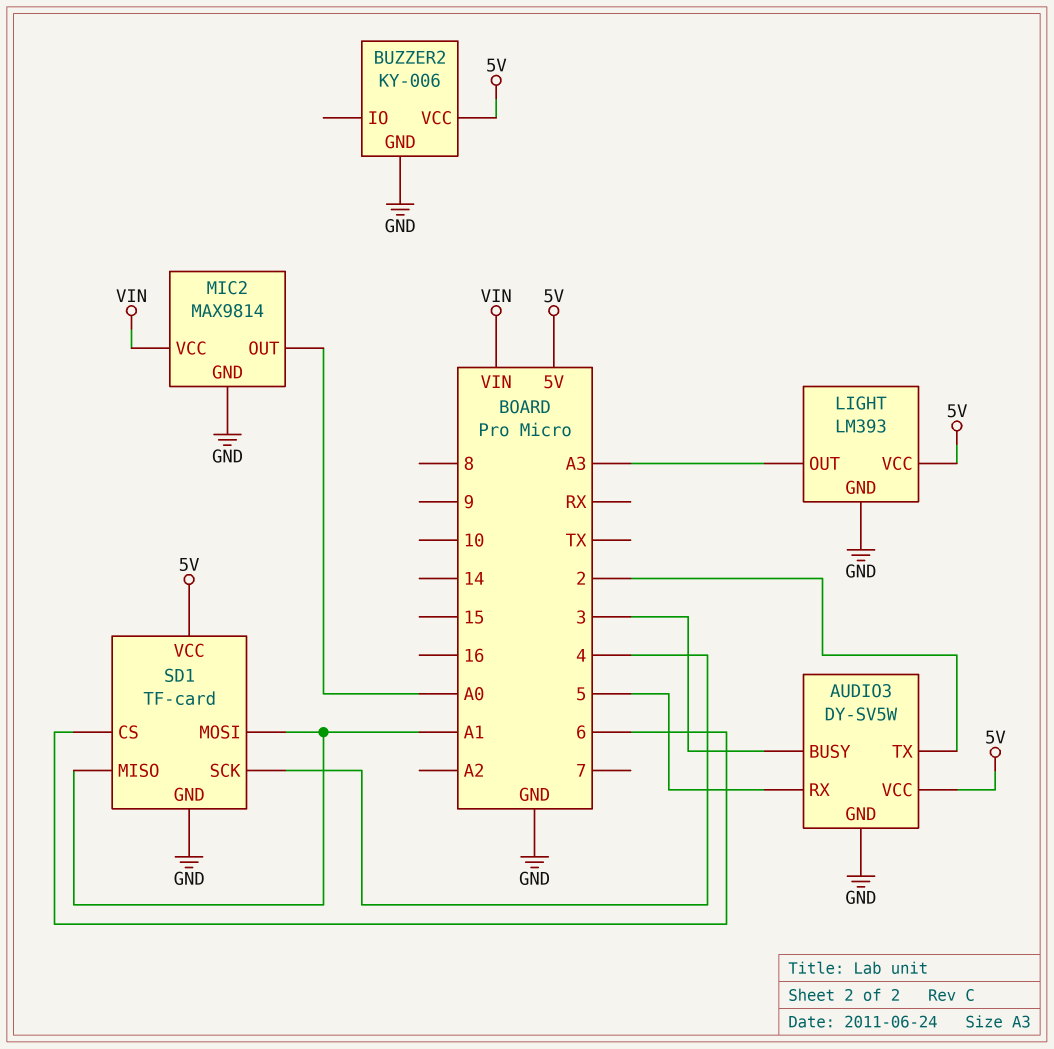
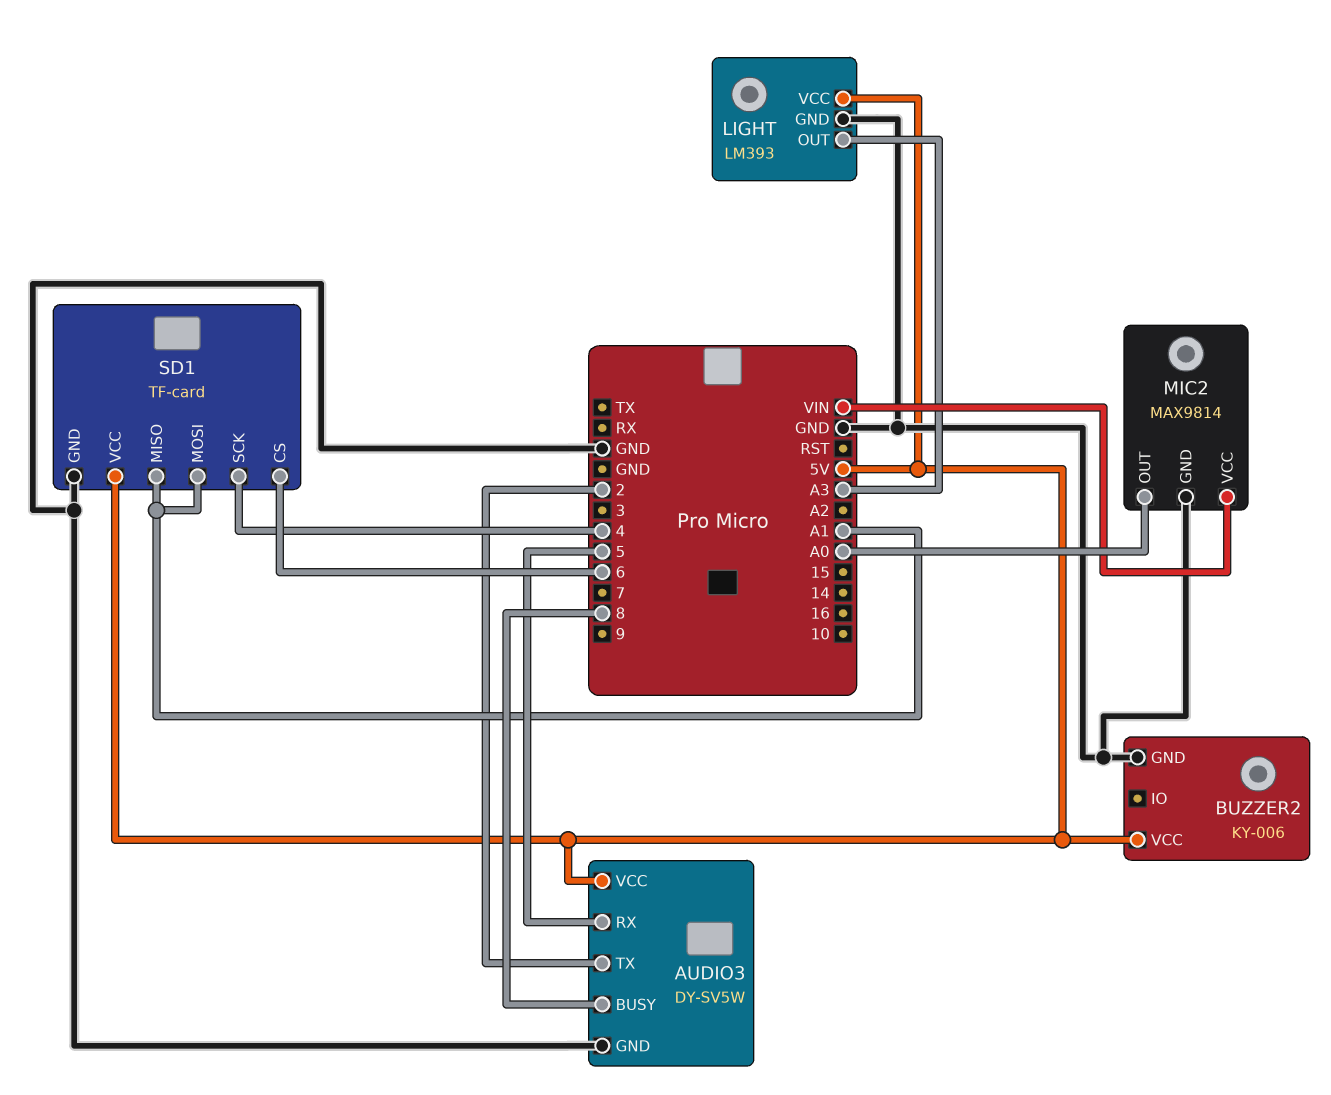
AUDIO3 pin BUSY: 3 -> 8

